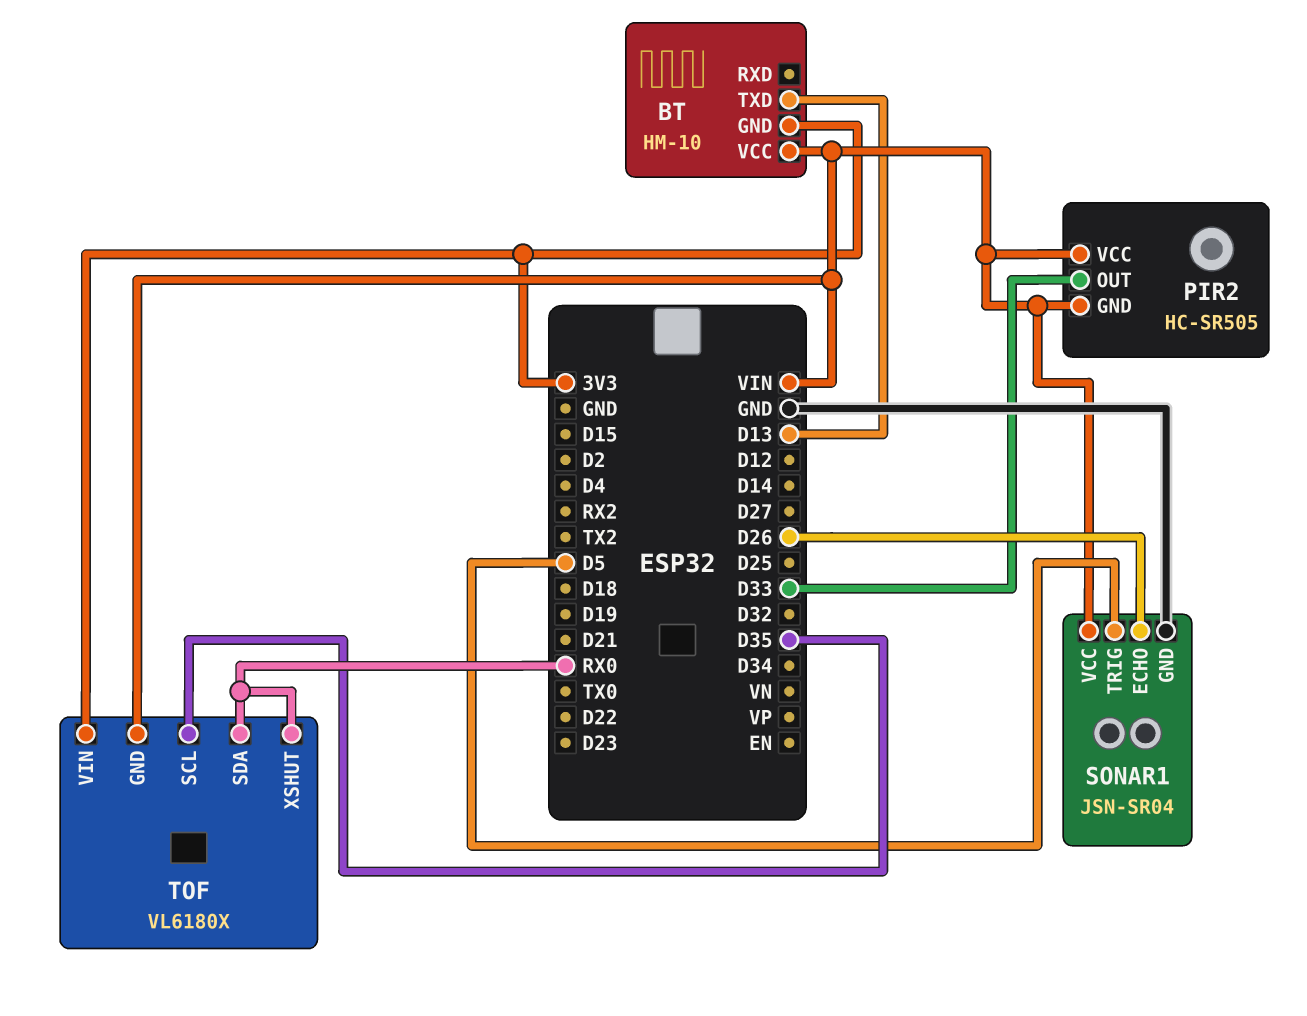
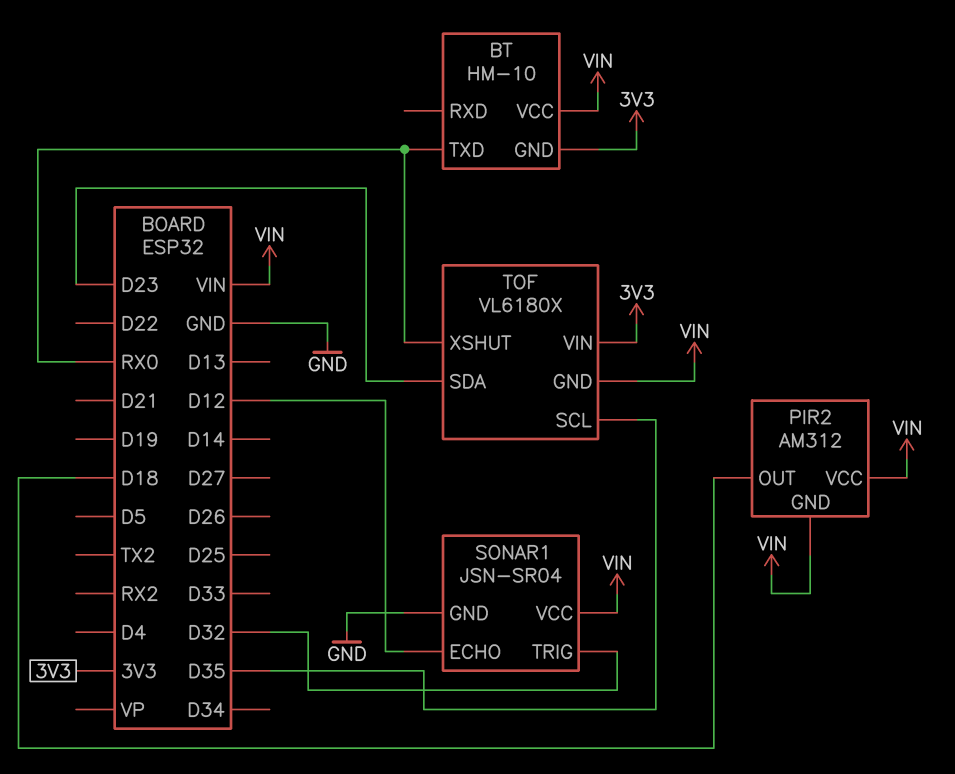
BT pin TXD: D13 -> RX0
PIR2: HC-SR505 -> AM312
PIR2 pin OUT: D33 -> D18
SONAR1 pin ECHO: D26 -> D12
SONAR1 pin TRIG: D5 -> D32
TOF pin SDA: RX0 -> D23

